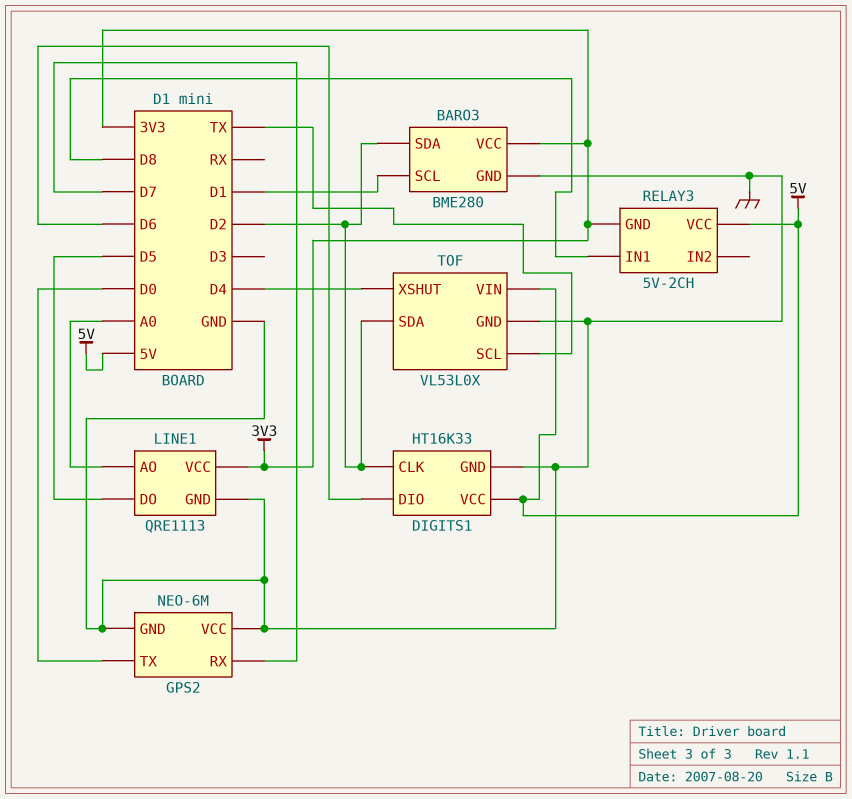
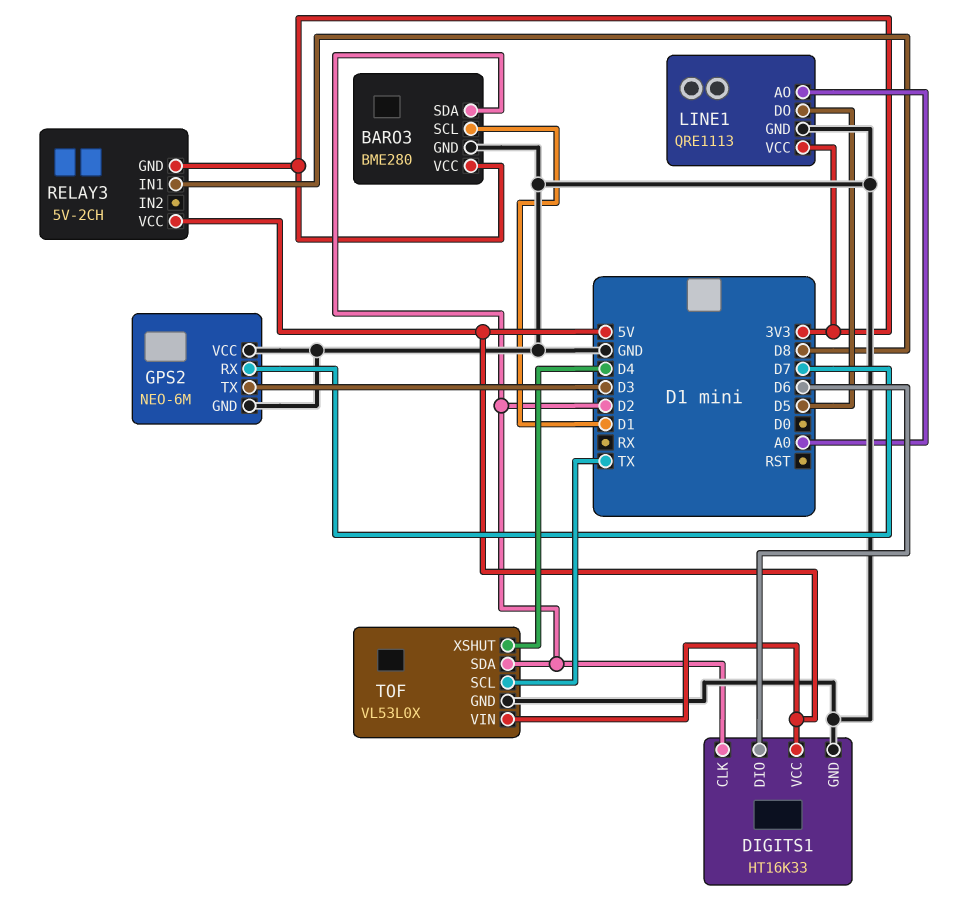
GPS2 pin TX: D0 -> D3

